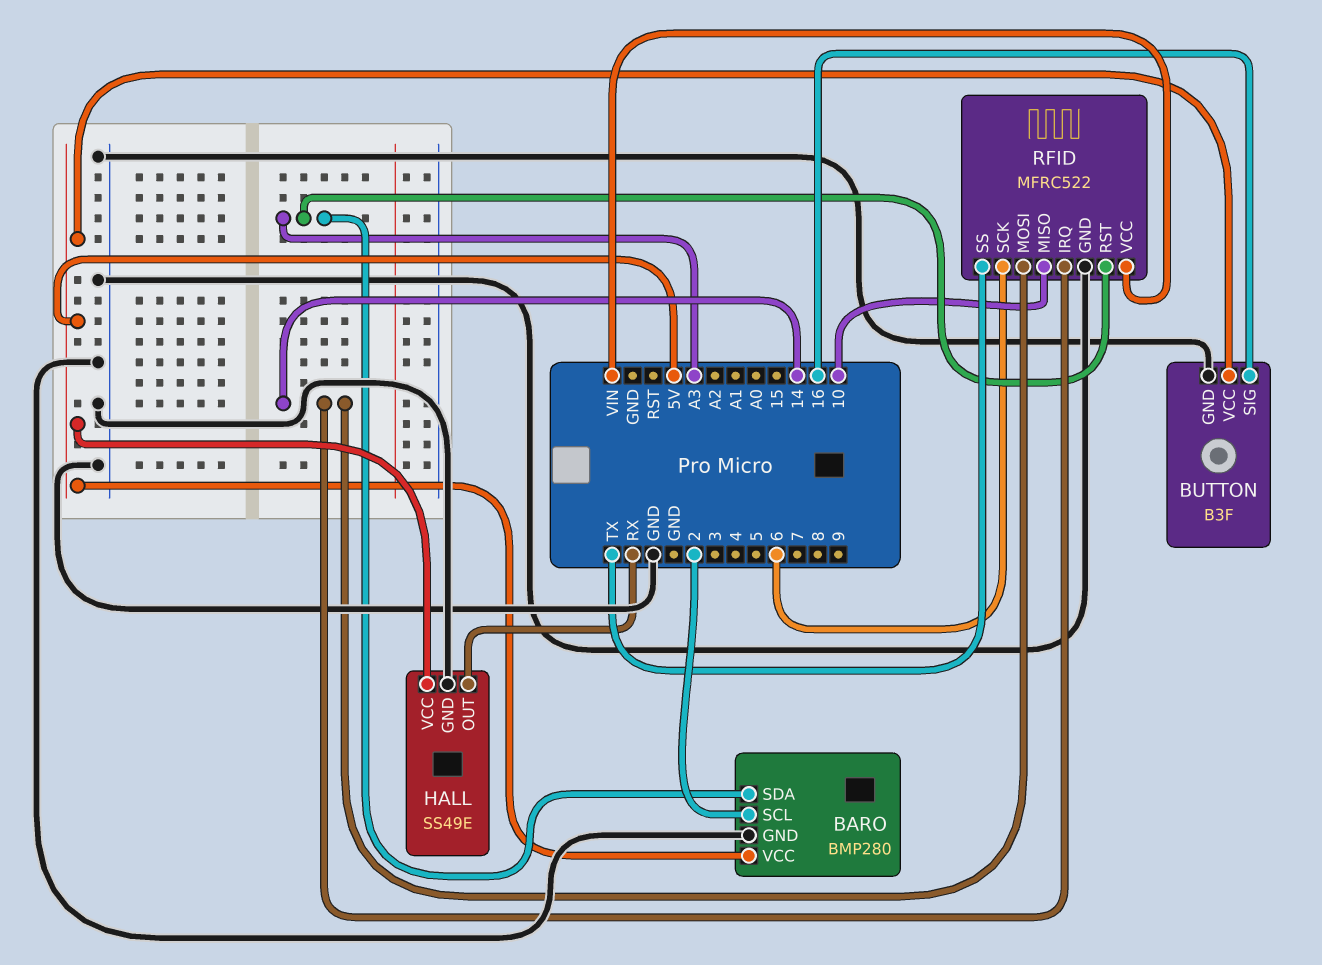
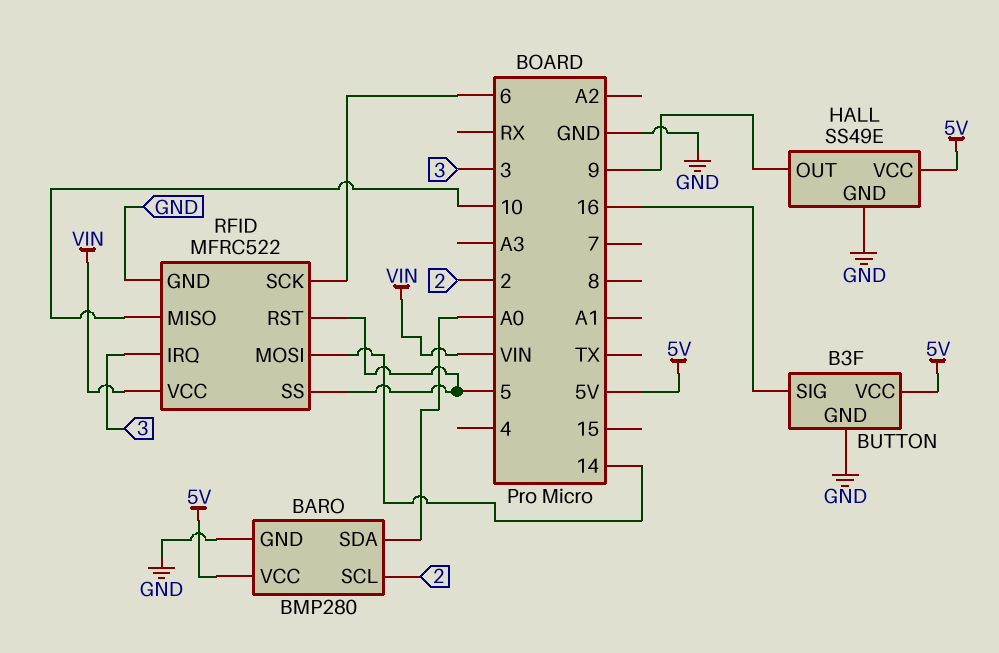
BARO pin SDA: A3 -> A0
HALL pin OUT: RX -> 9
RFID pin IRQ: 14 -> 3
RFID pin RST: A3 -> 5
RFID pin SS: TX -> 5

